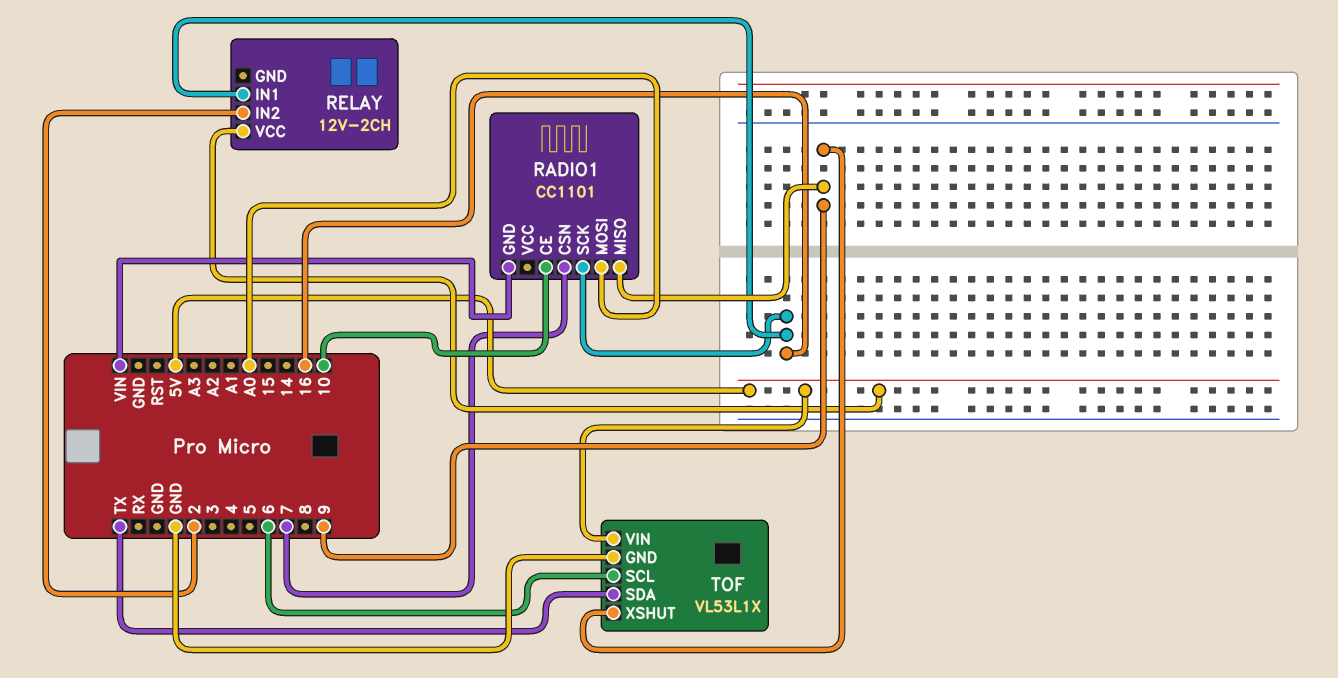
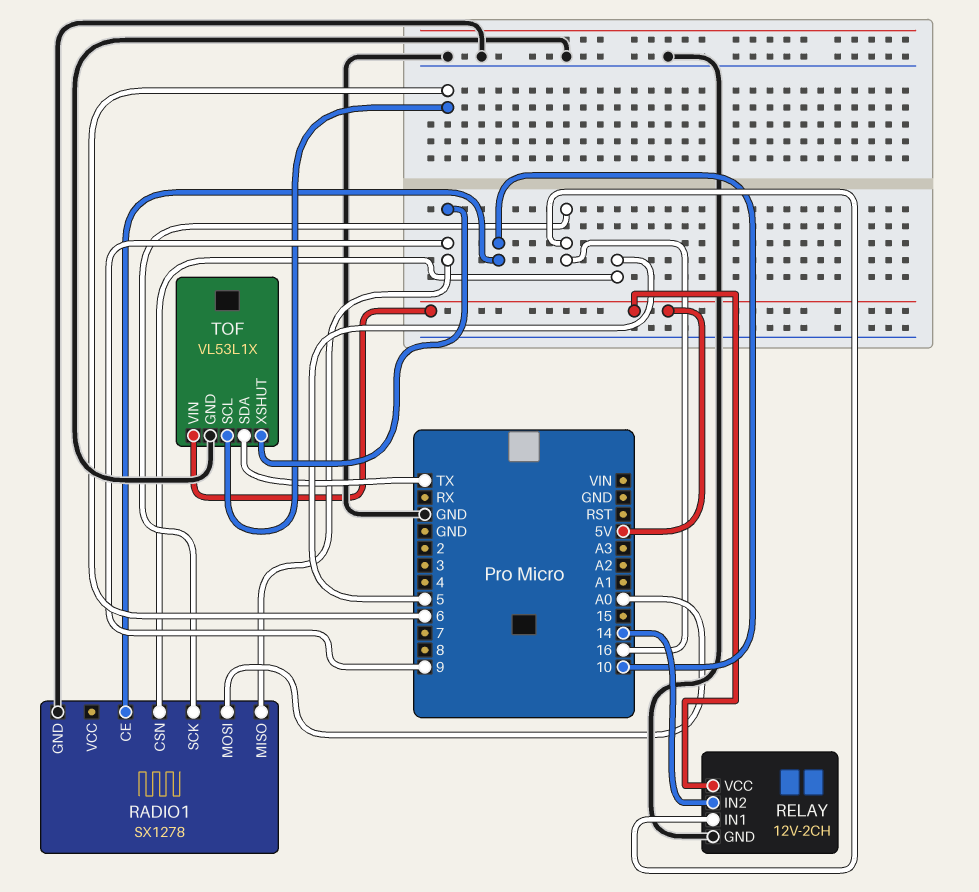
RADIO1: CC1101 -> SX1278
RADIO1 pin CSN: 7 -> 5
RADIO1 pin GND: VIN -> GND
RELAY pin GND: none -> GND
RELAY pin IN2: 2 -> 14

